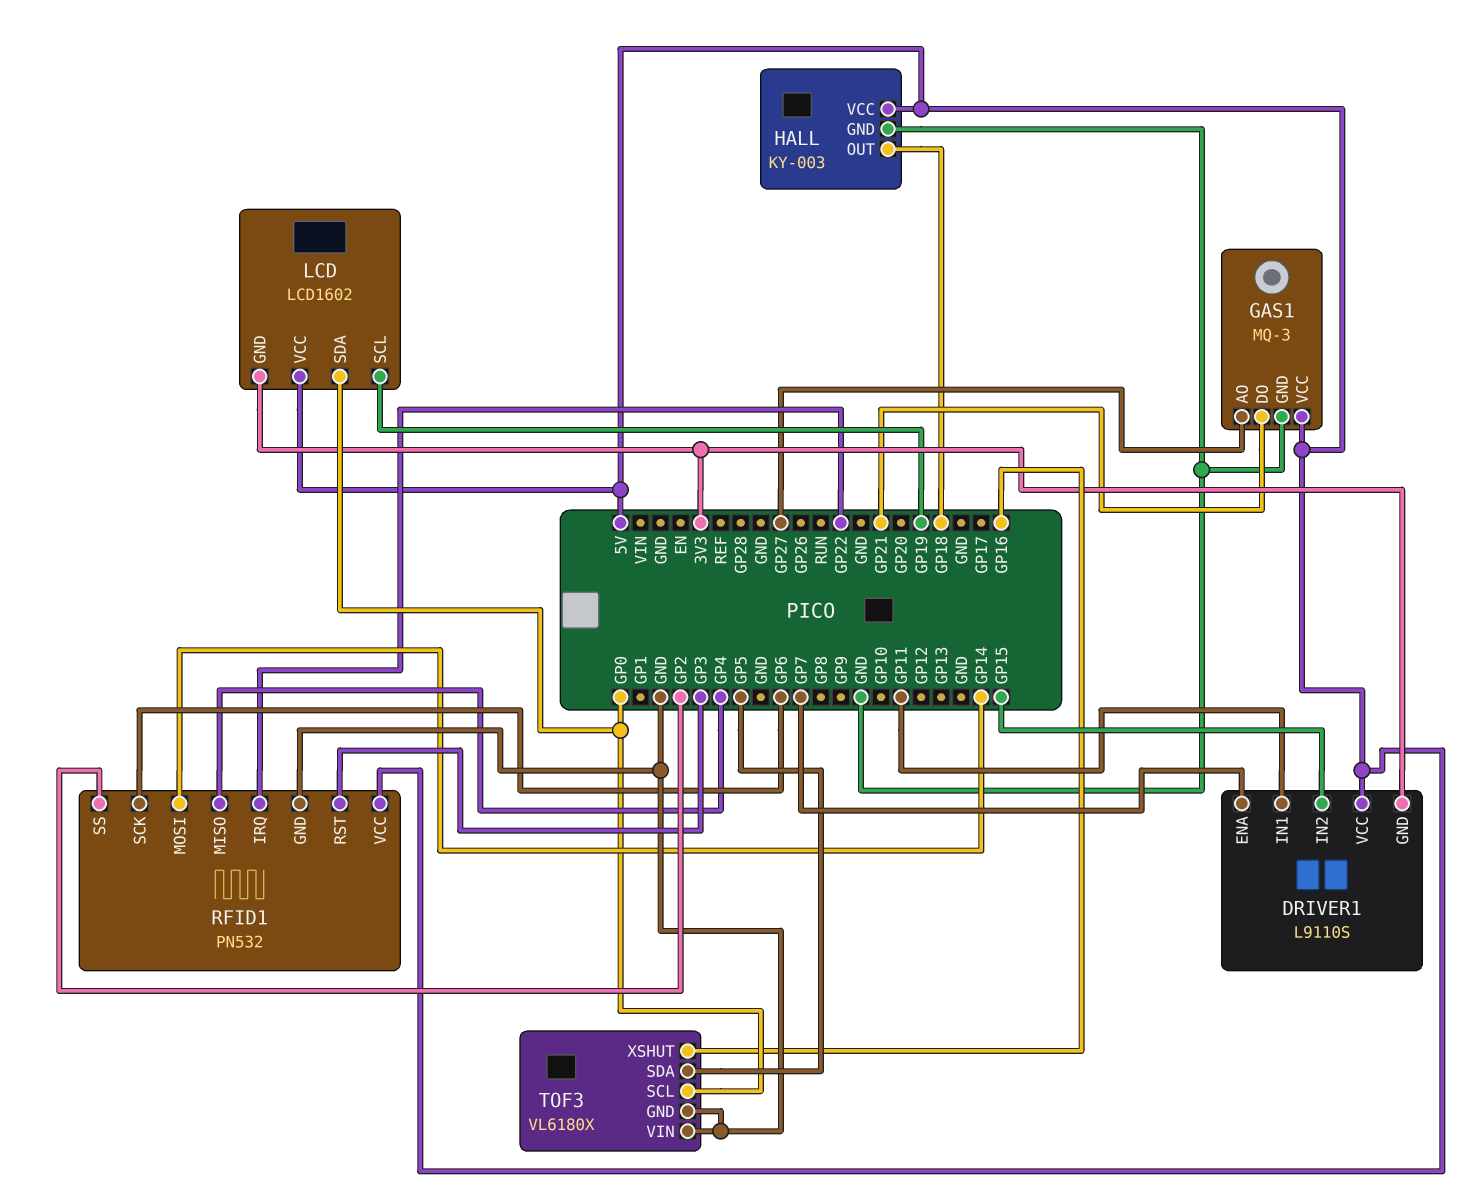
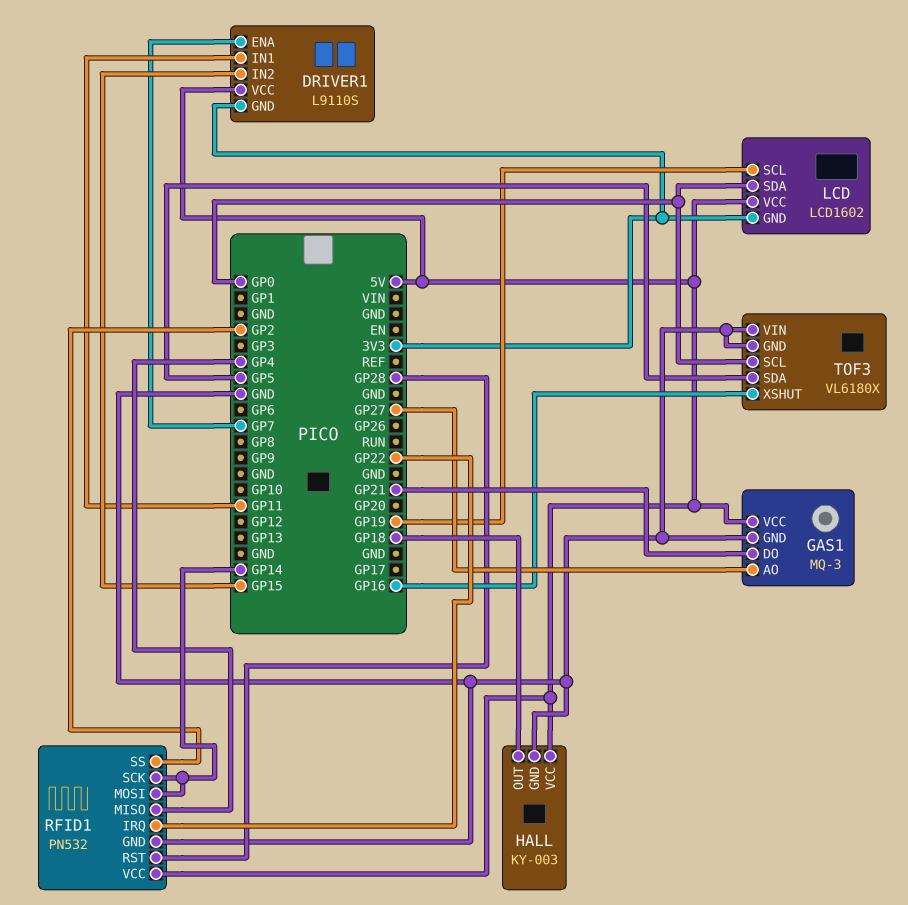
RFID1 pin RST: GP3 -> GP28
RFID1 pin SCK: GP6 -> GP14

